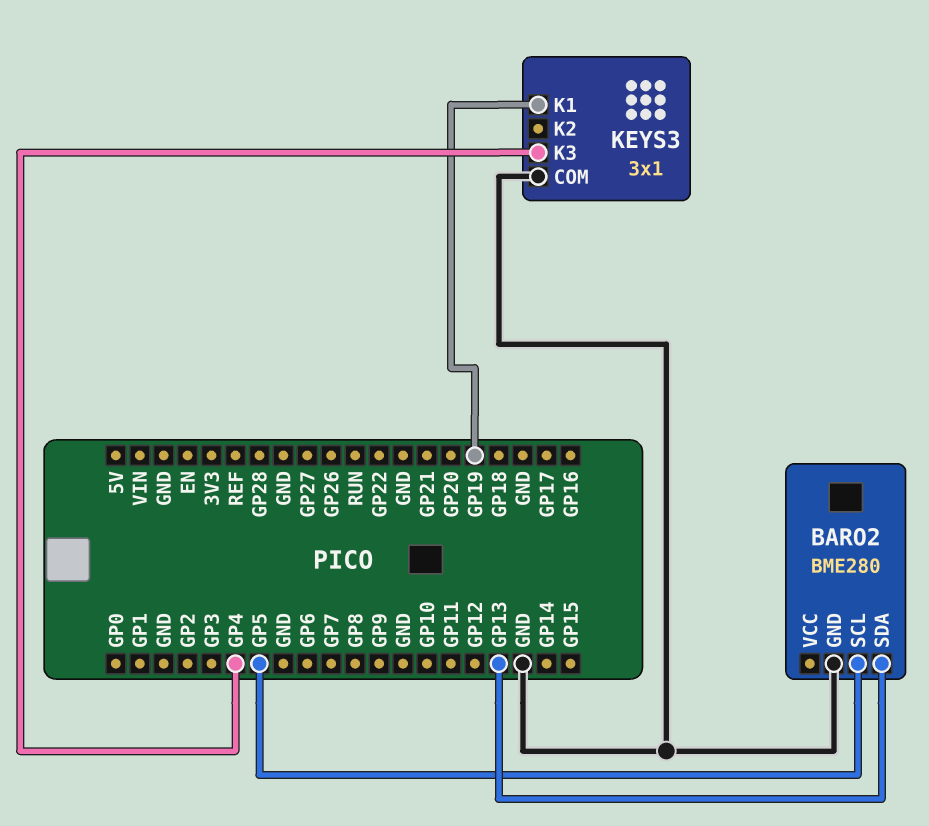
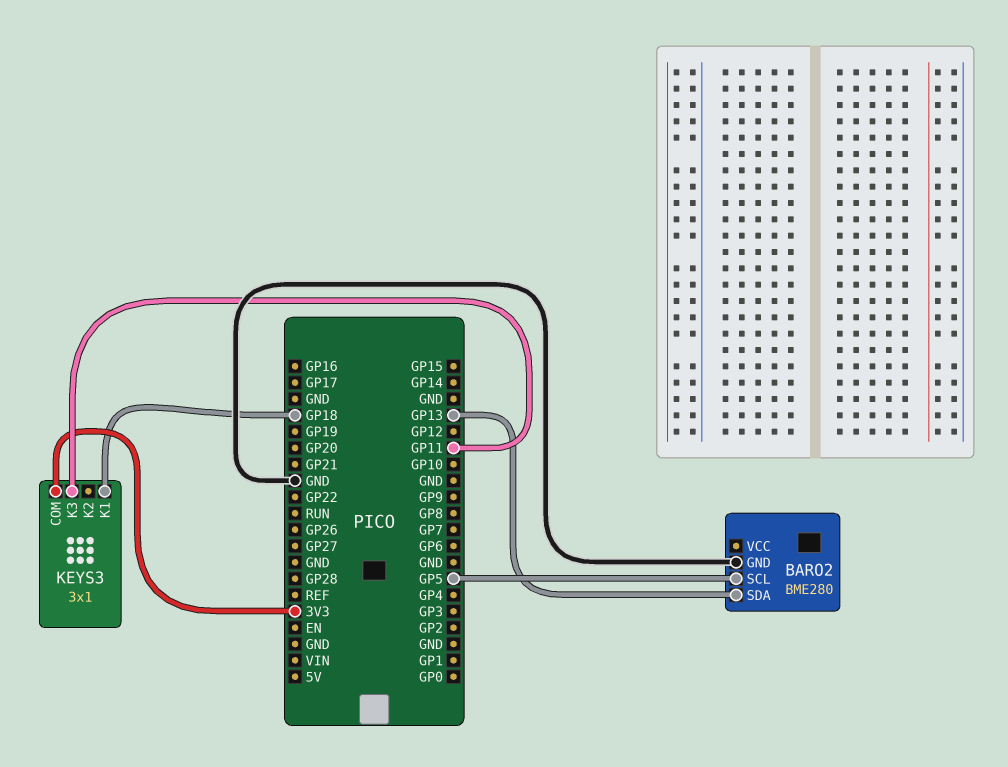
KEYS3 pin COM: GND -> 3V3
KEYS3 pin K1: GP19 -> GP18
KEYS3 pin K3: GP4 -> GP11

